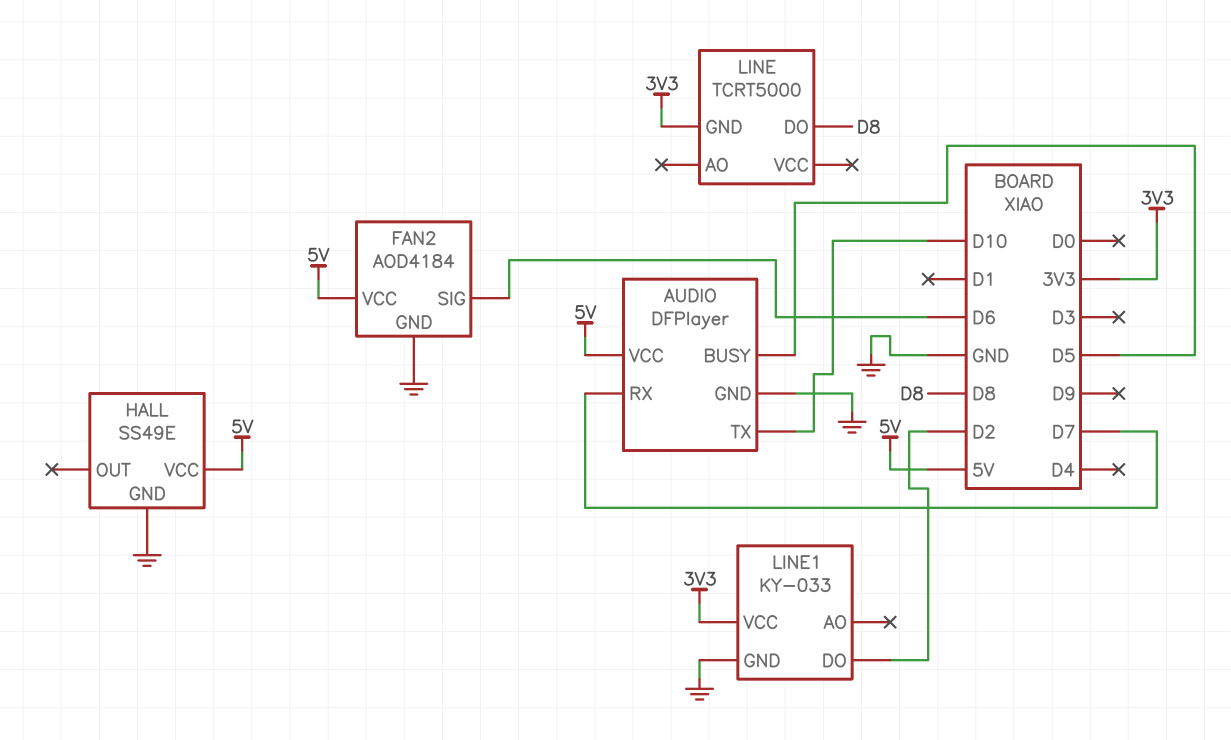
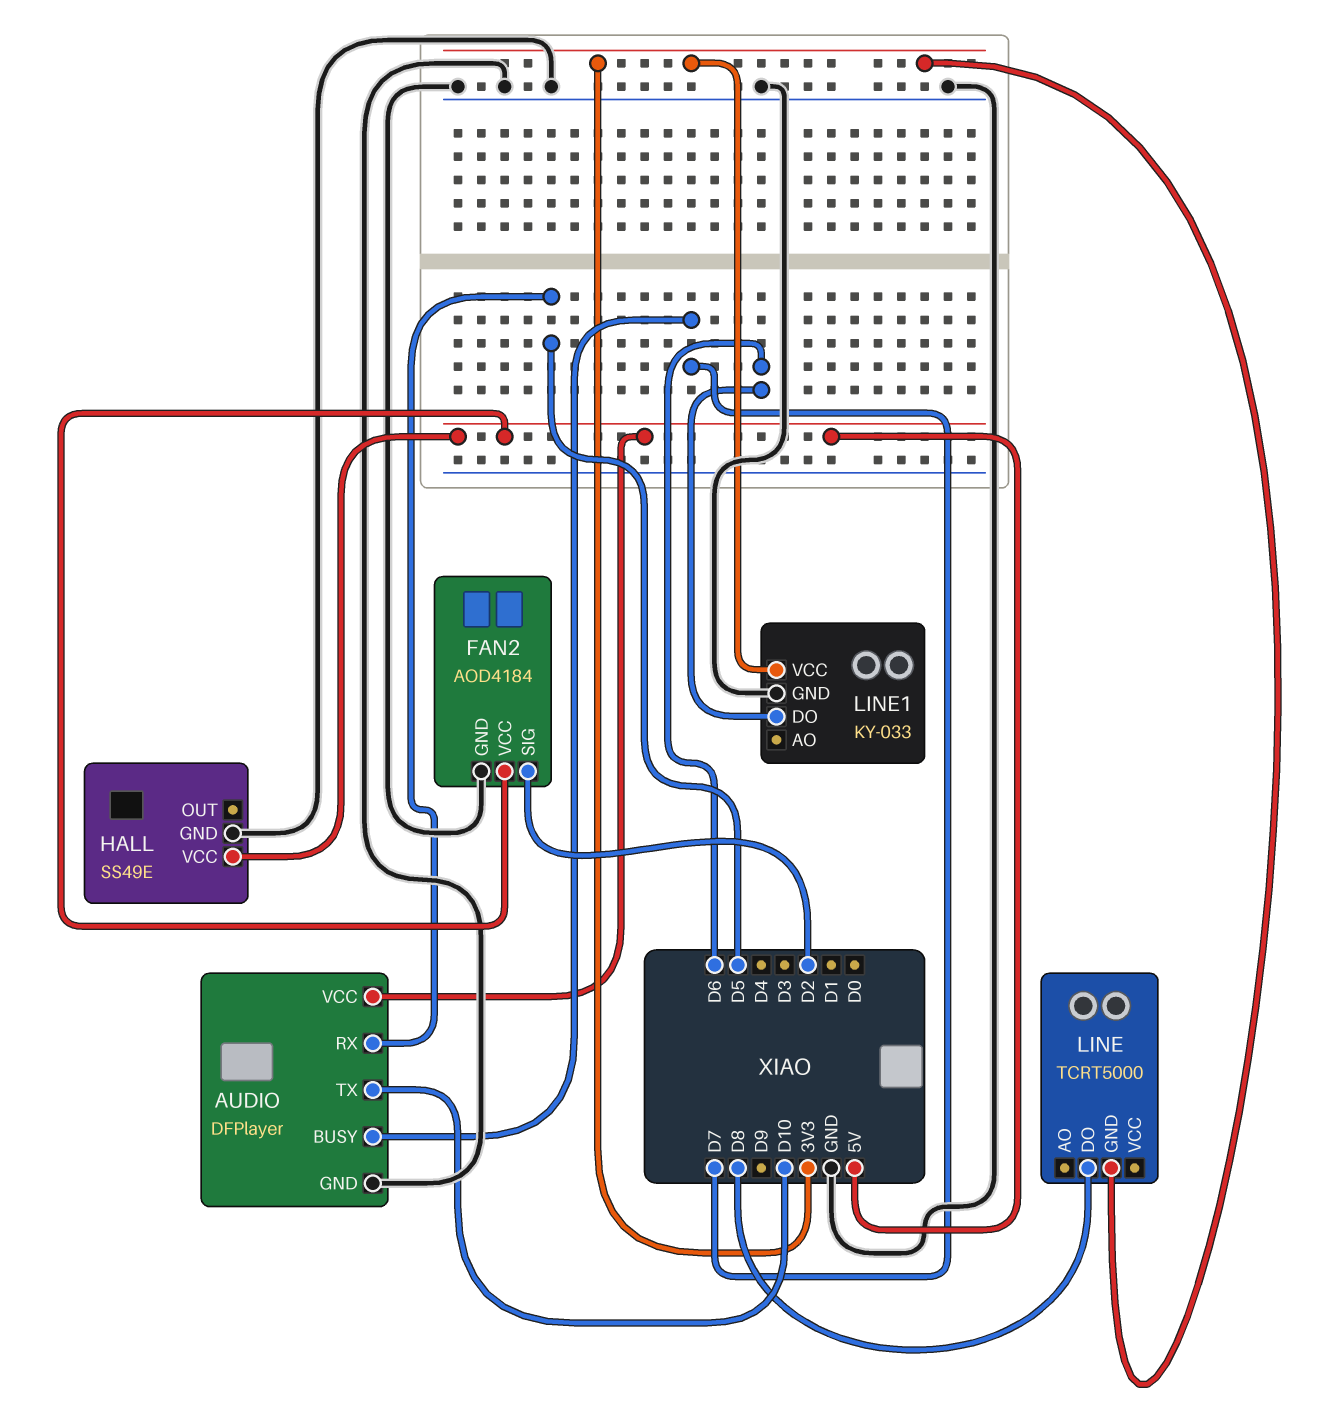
AUDIO pin BUSY: D5 -> D7
AUDIO pin RX: D7 -> D5
FAN2 pin SIG: D6 -> D2
LINE1 pin DO: D2 -> D6

